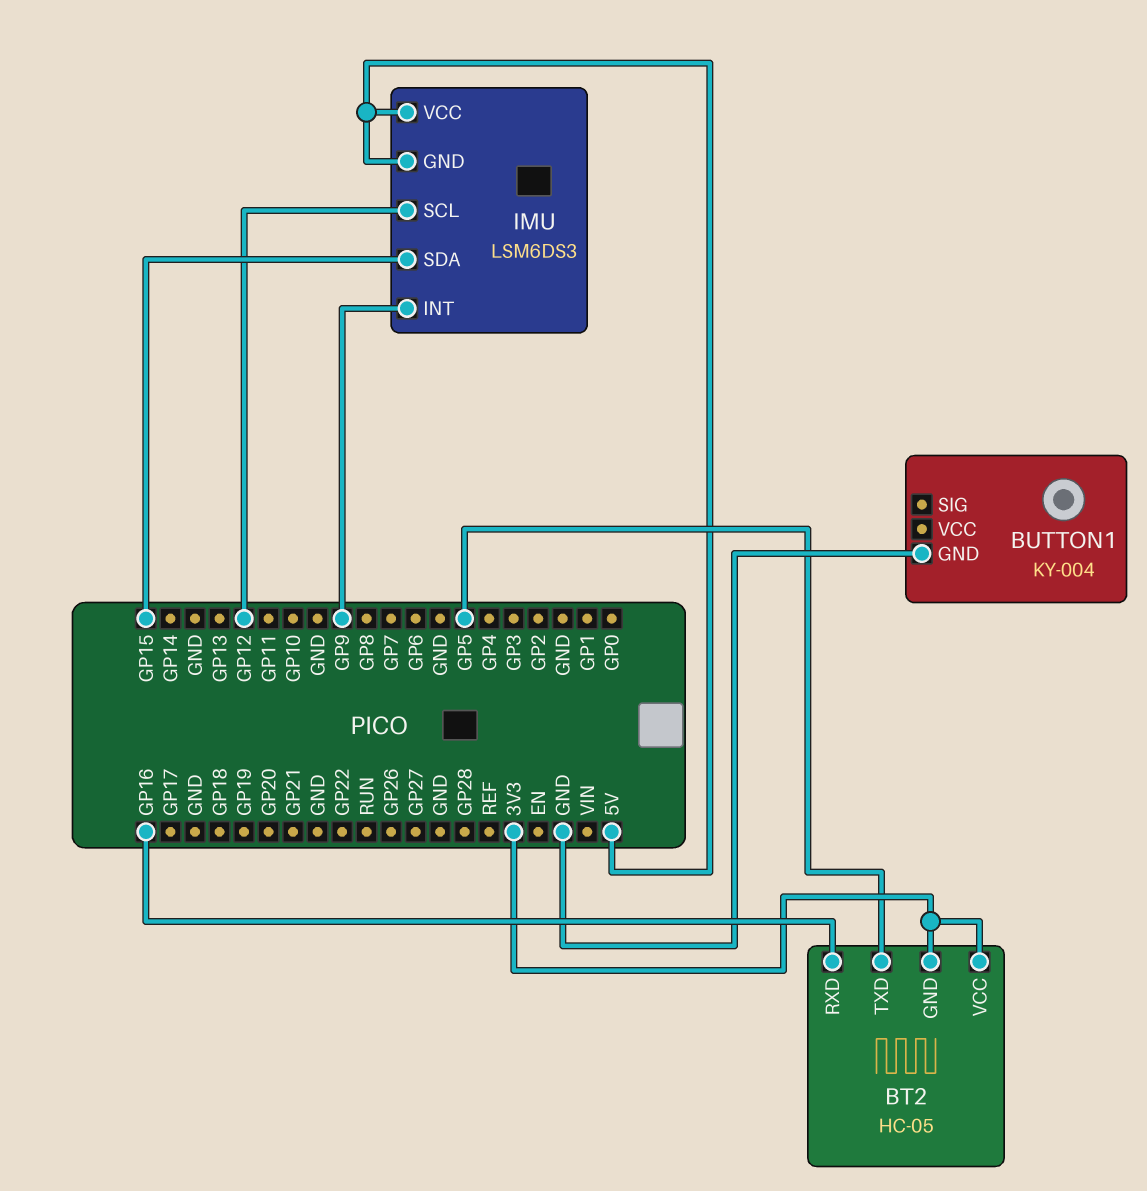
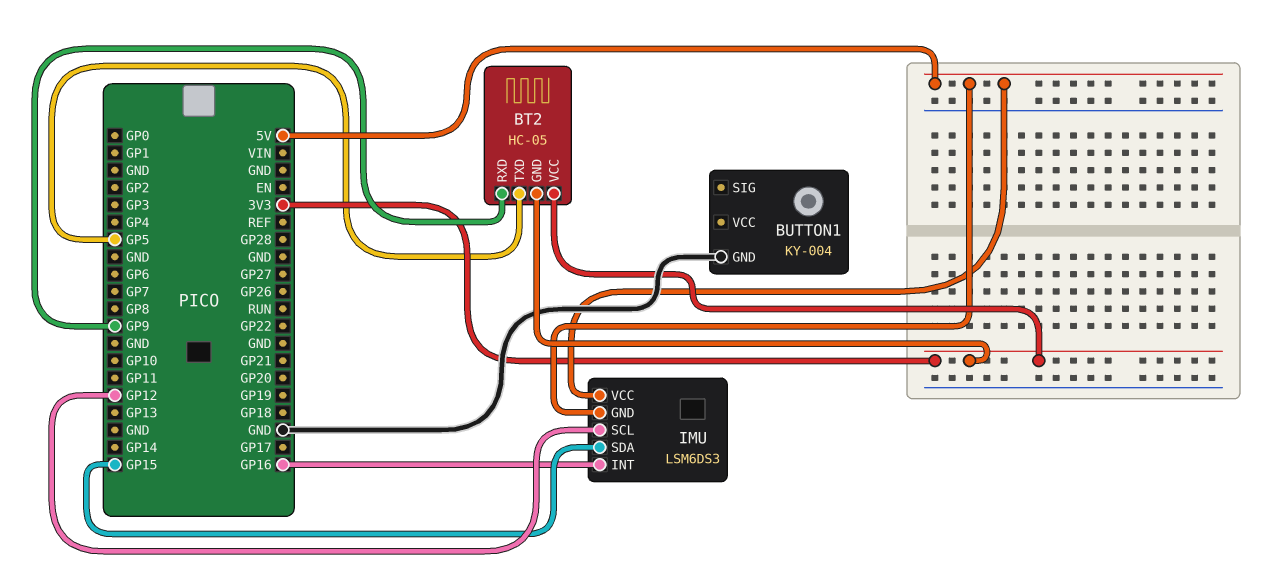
BT2 pin RXD: GP16 -> GP9
IMU pin INT: GP9 -> GP16

